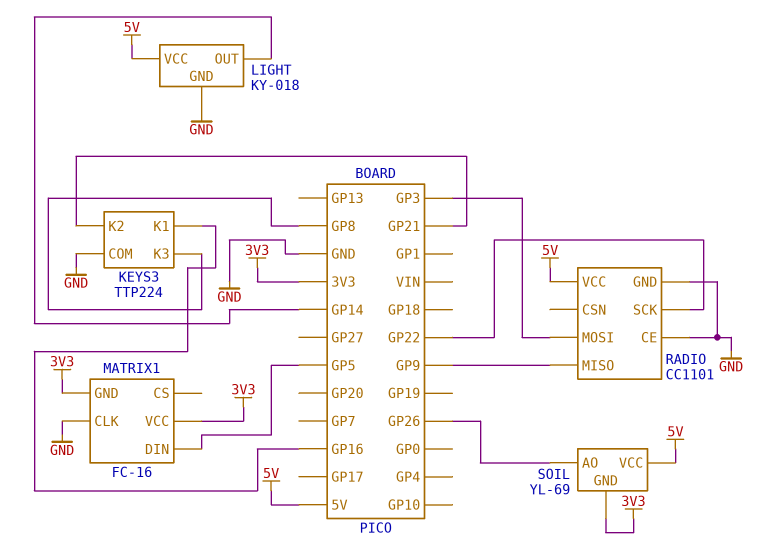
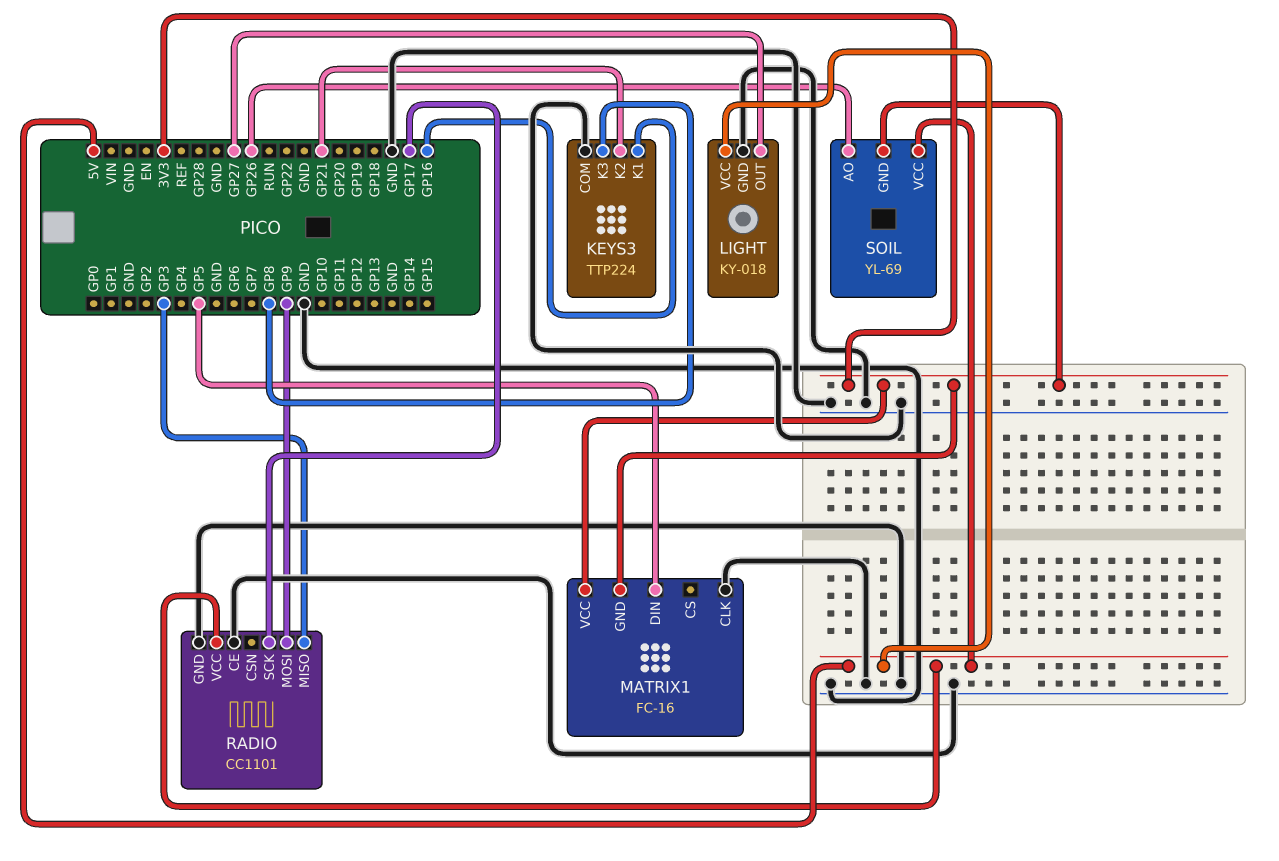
LIGHT pin OUT: GP14 -> GP27
RADIO pin MISO: GP9 -> GP3
RADIO pin MOSI: GP3 -> GP9
RADIO pin SCK: GP22 -> GP17

